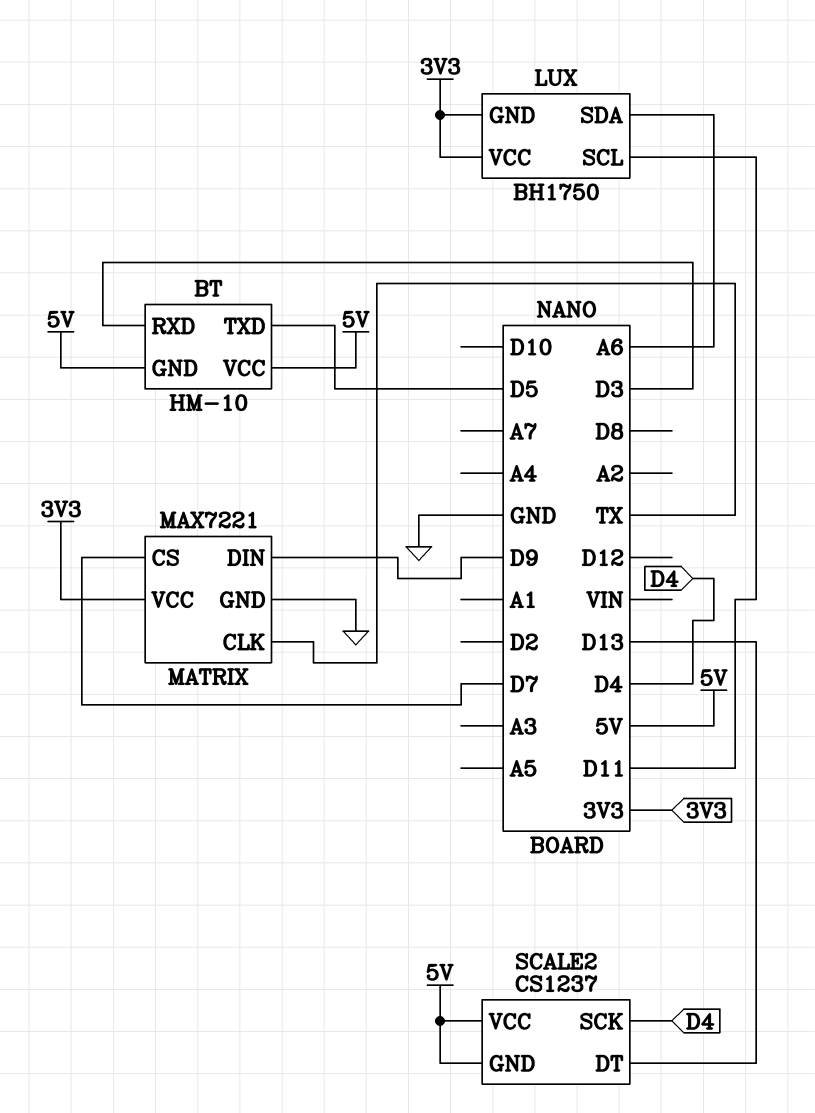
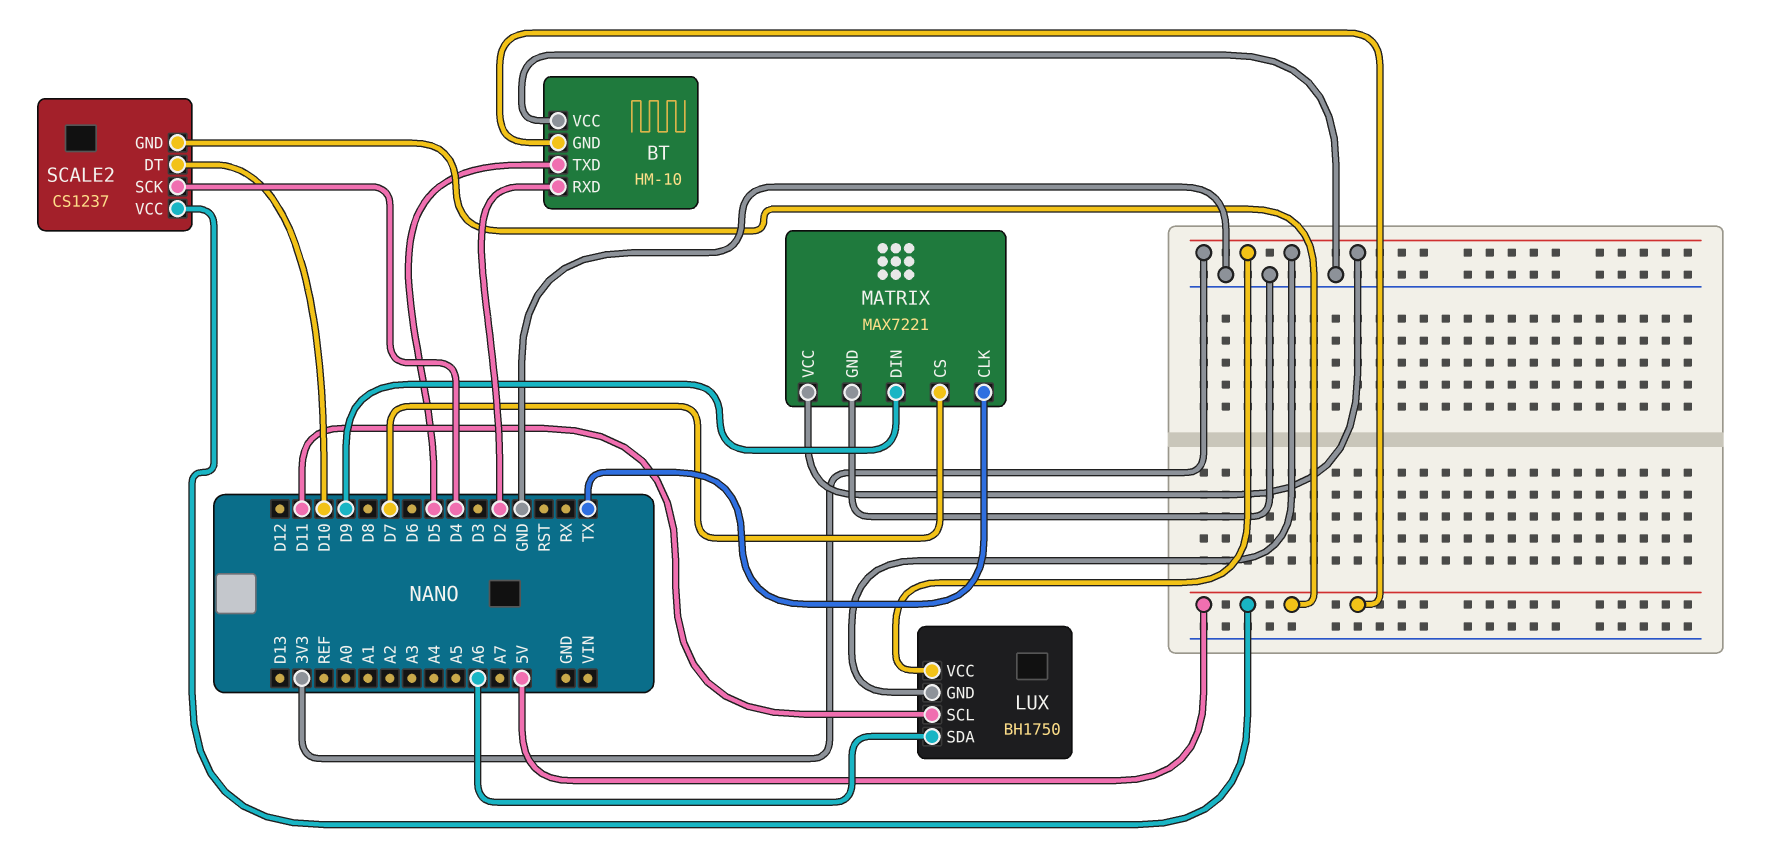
BT pin RXD: D3 -> D2
BT pin VCC: 5V -> GND
SCALE2 pin DT: D13 -> D10

